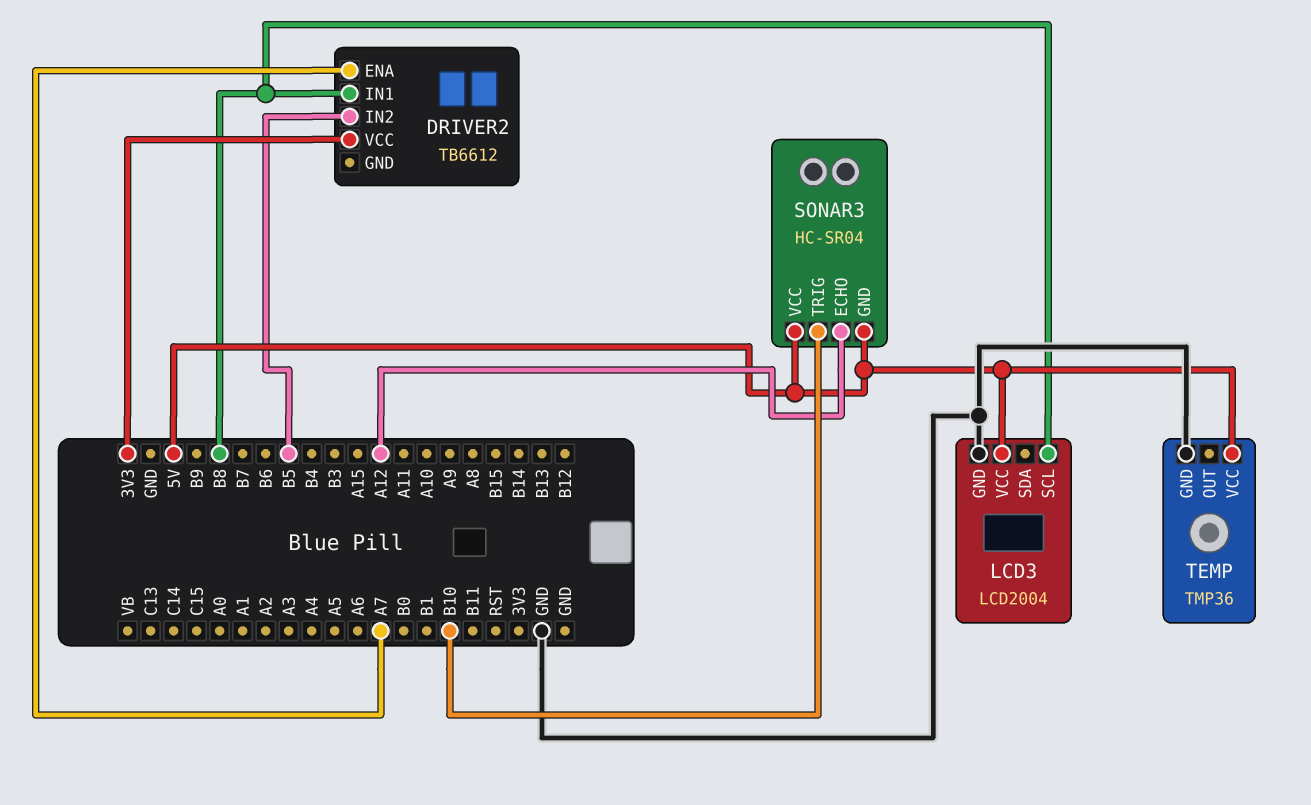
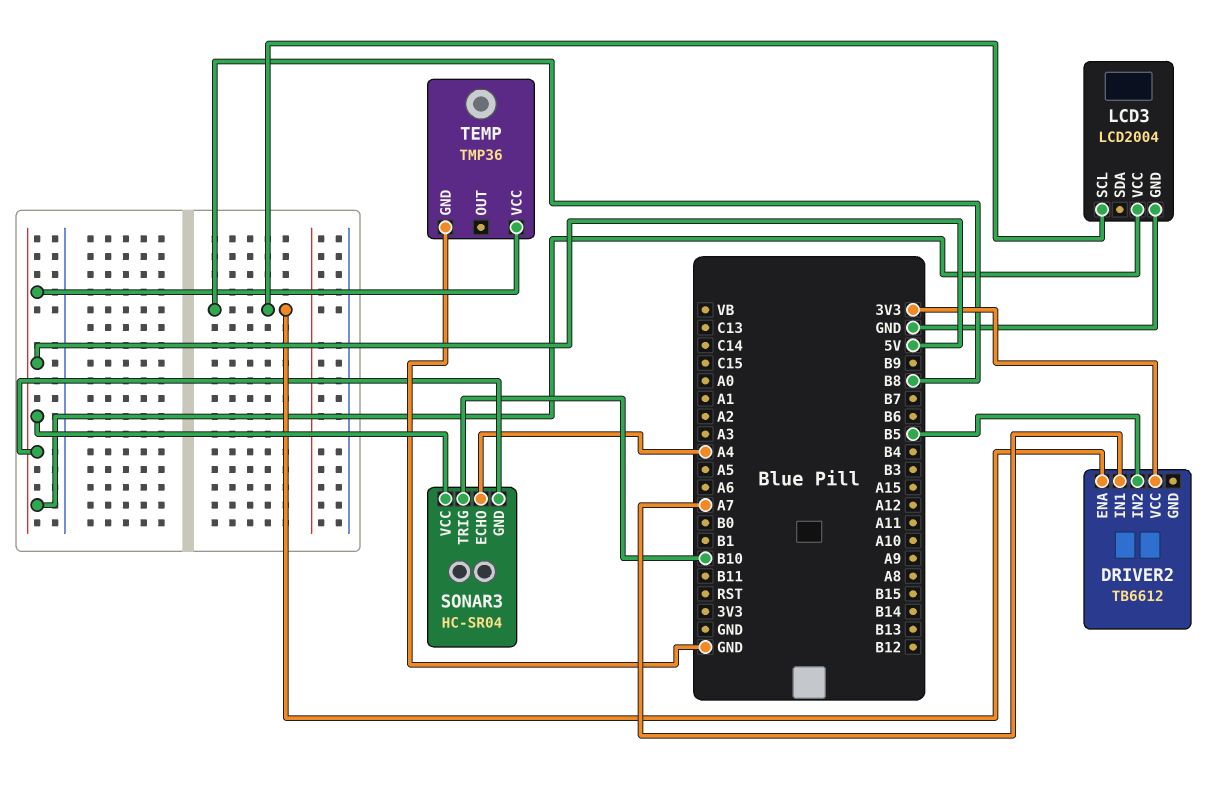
DRIVER2 pin ENA: A7 -> B8
DRIVER2 pin IN1: B8 -> A7
SONAR3 pin ECHO: A12 -> A4

